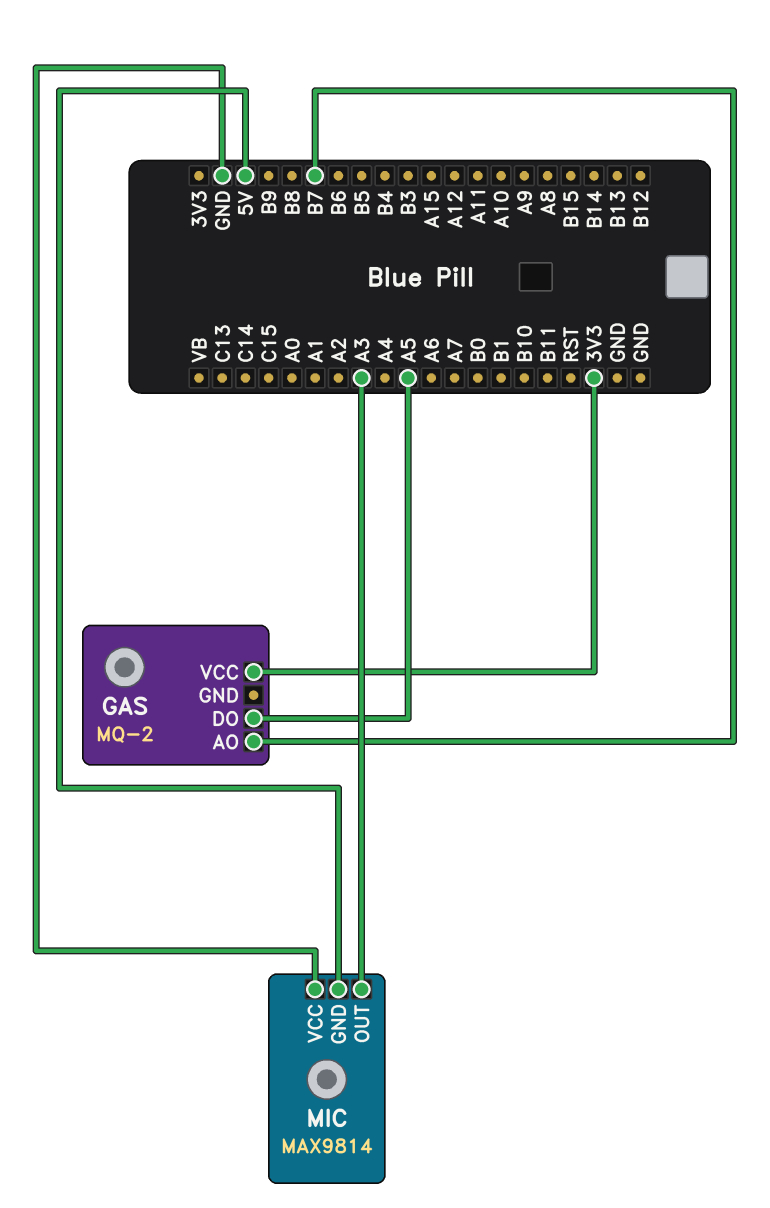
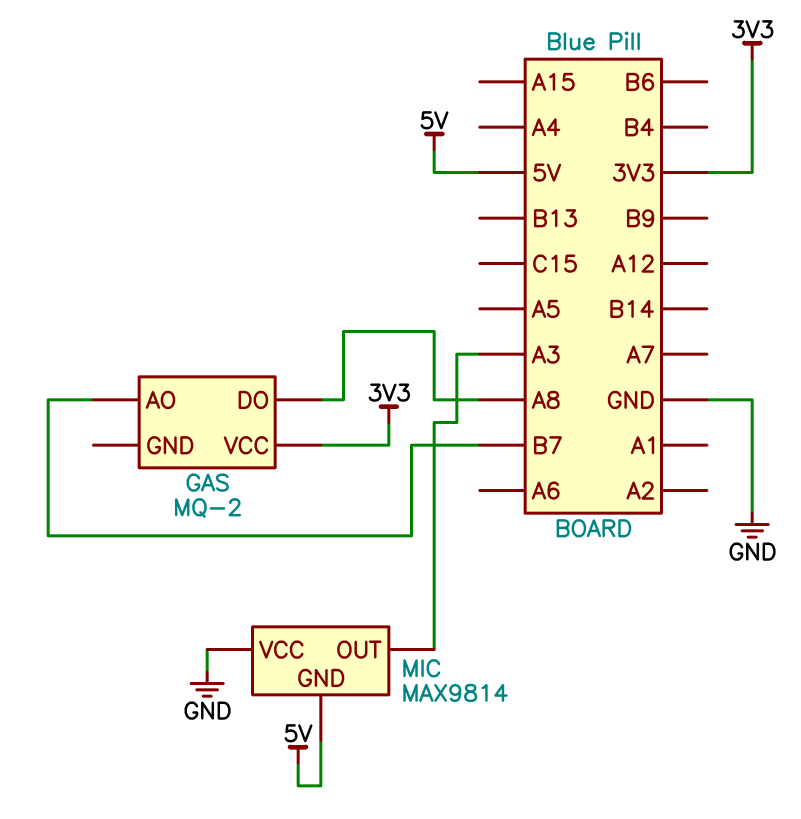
GAS pin DO: A5 -> A8

